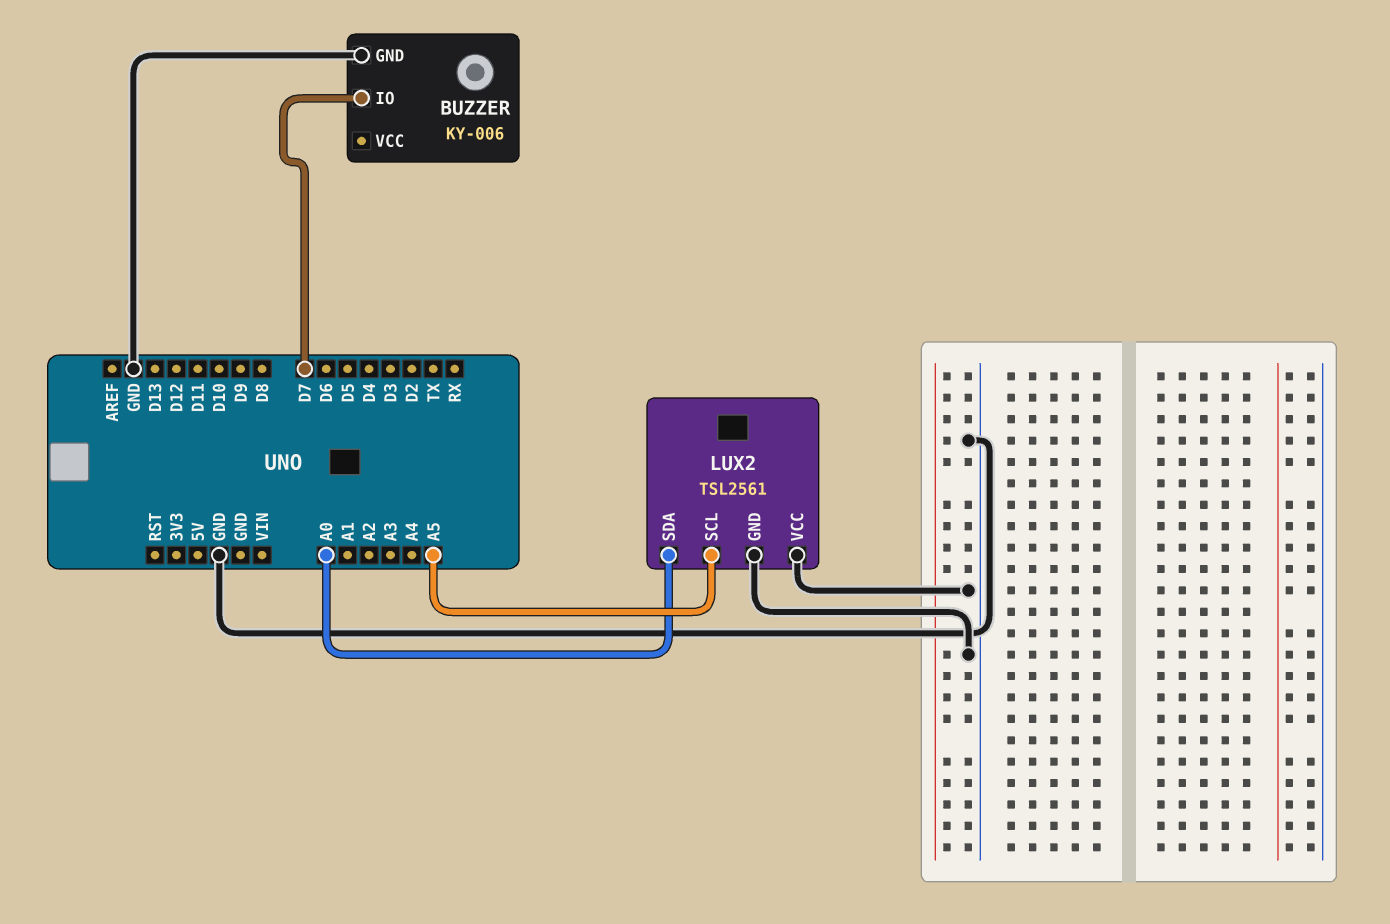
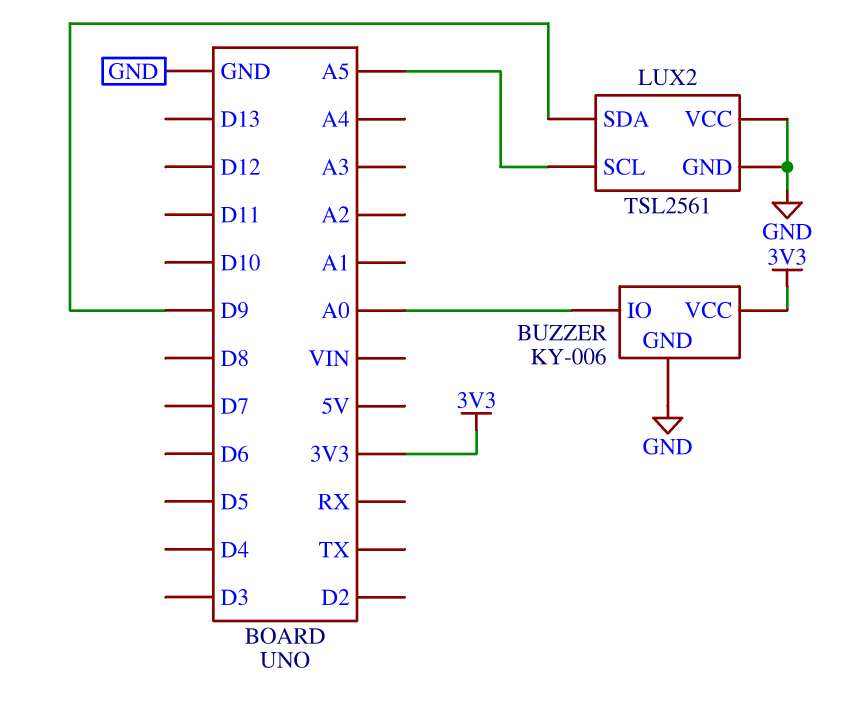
BUZZER pin IO: D7 -> A0
BUZZER pin VCC: none -> 3V3
LUX2 pin SDA: A0 -> D9

